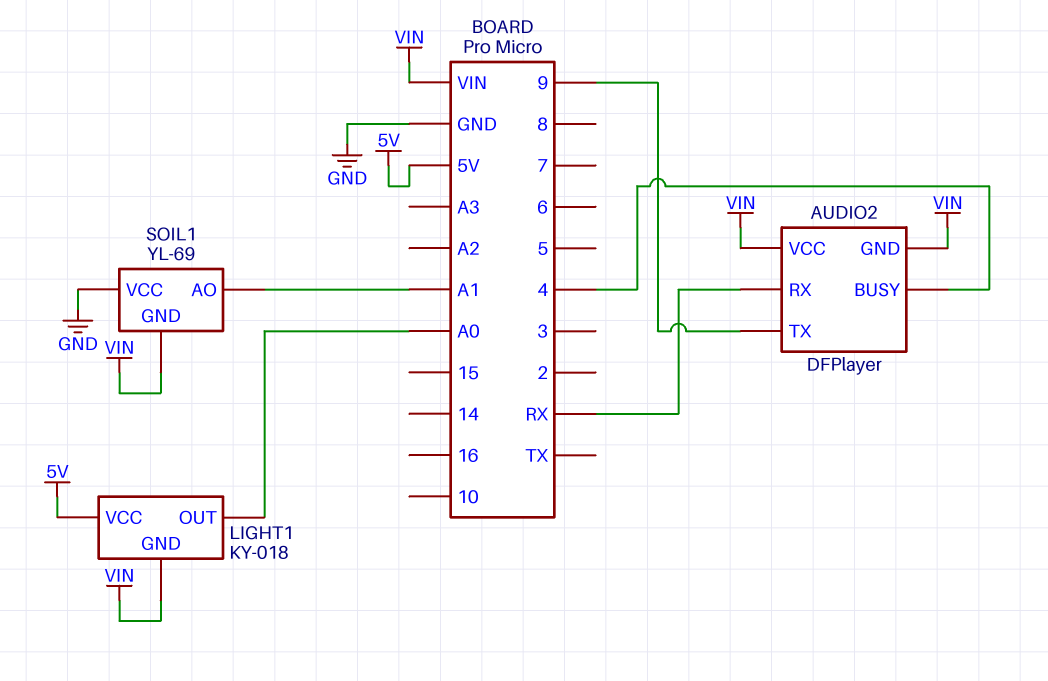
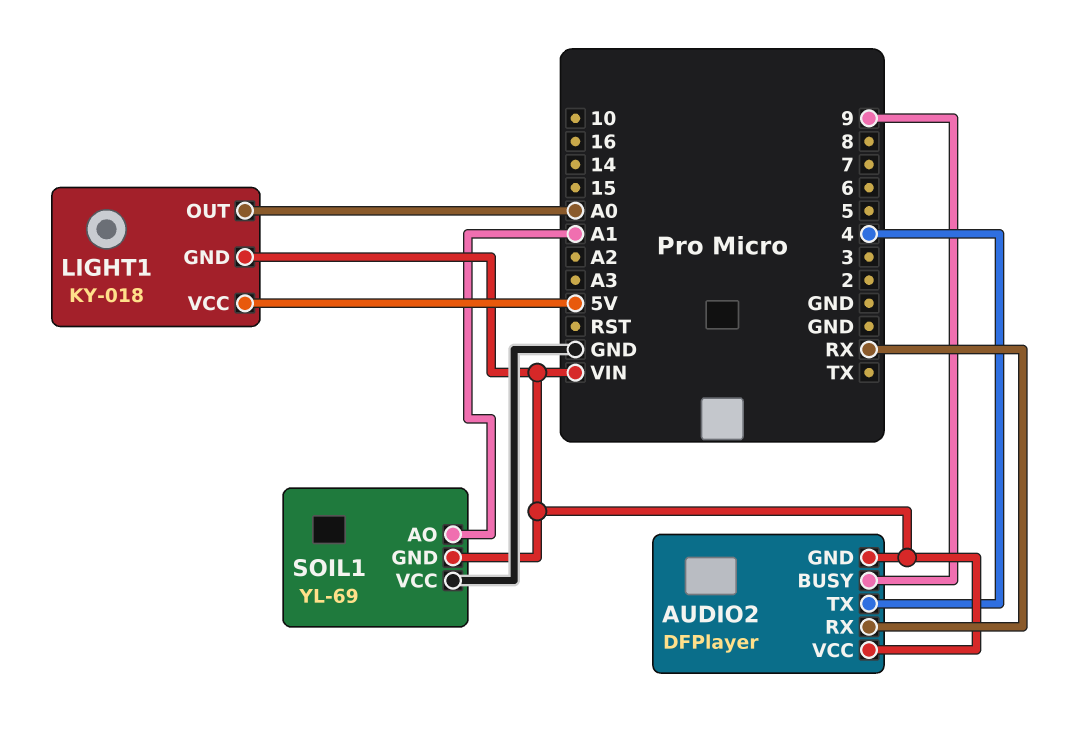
AUDIO2 pin BUSY: 4 -> 9
AUDIO2 pin TX: 9 -> 4

